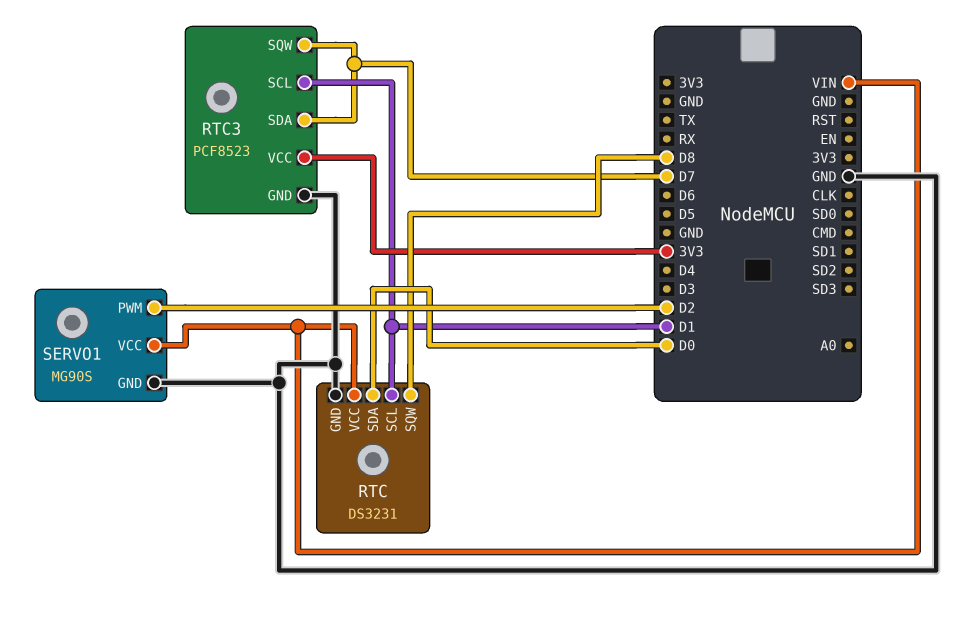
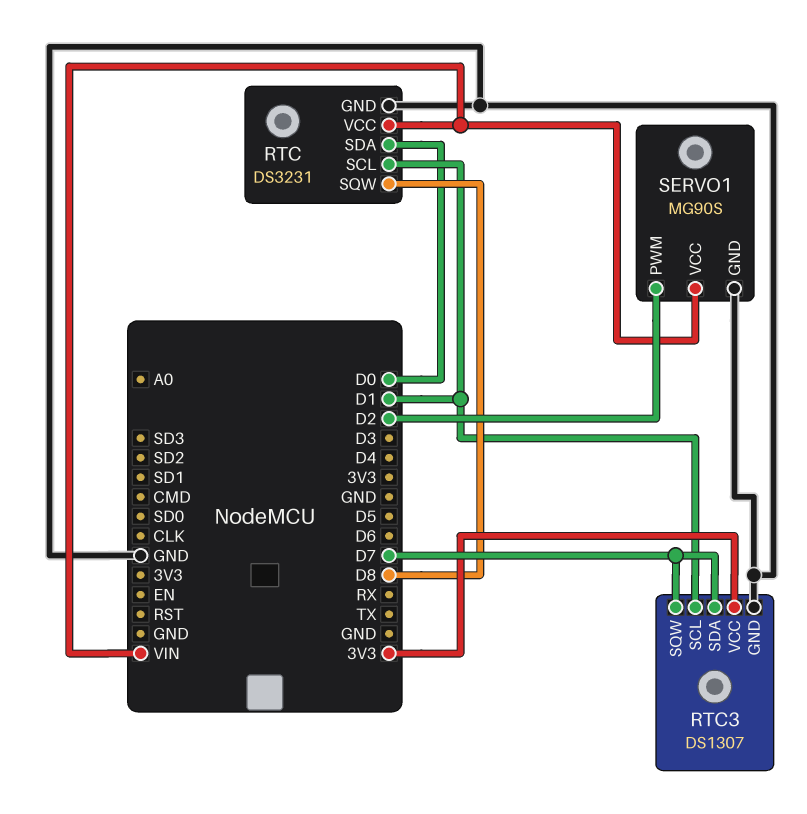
RTC3: PCF8523 -> DS1307

